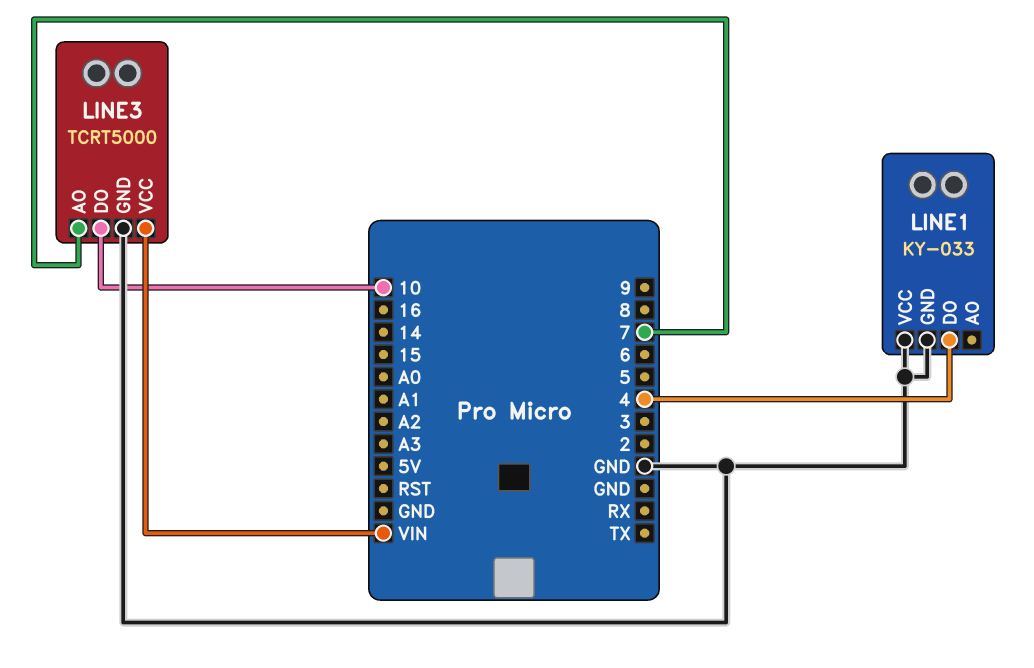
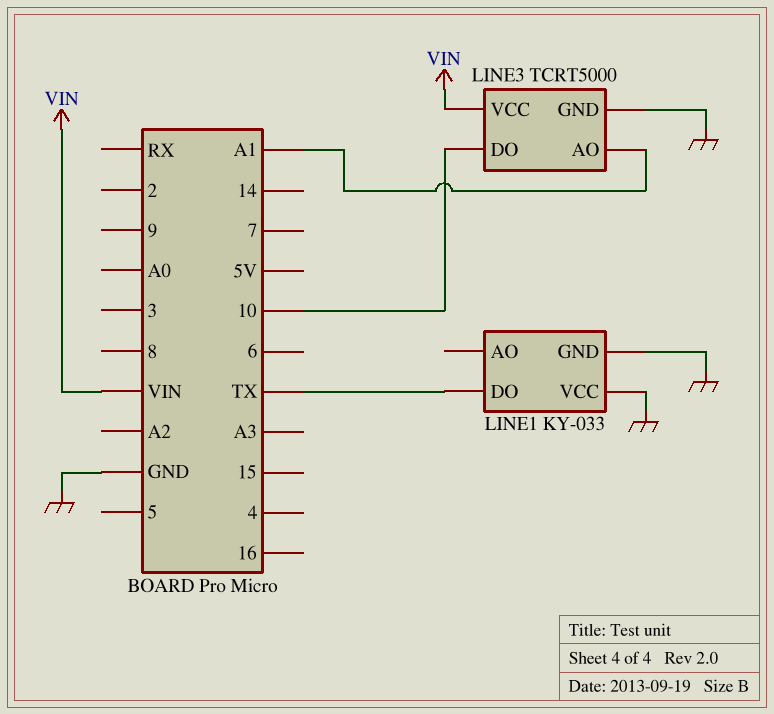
LINE1 pin DO: 4 -> TX
LINE3 pin AO: 7 -> A1

